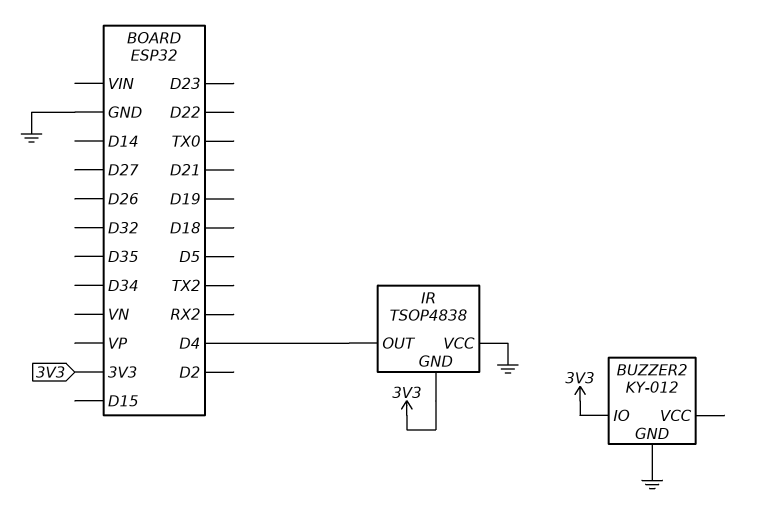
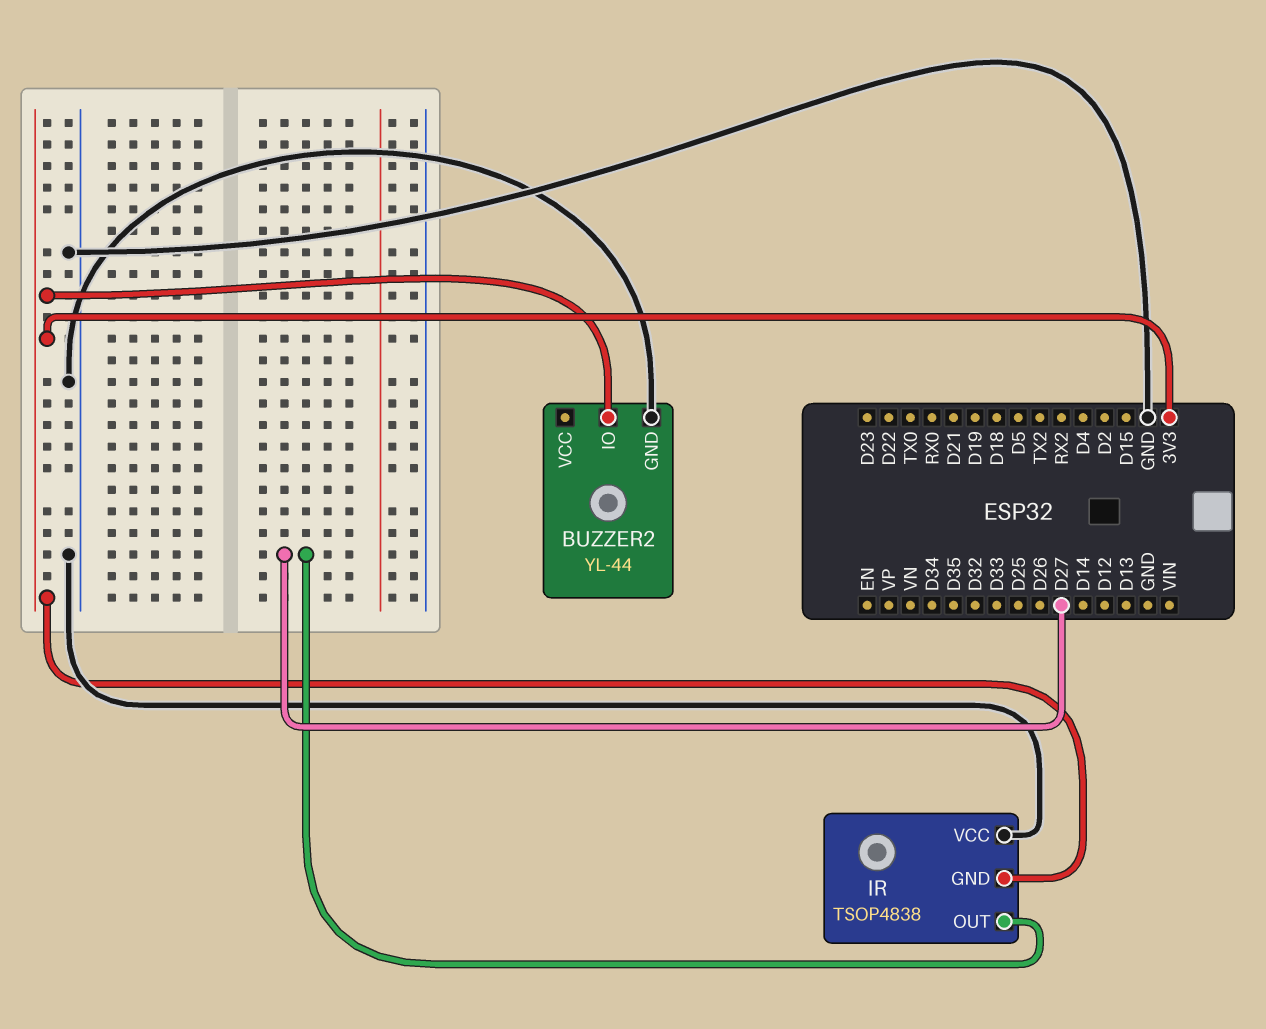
BUZZER2: KY-012 -> YL-44
IR pin OUT: D4 -> D27

